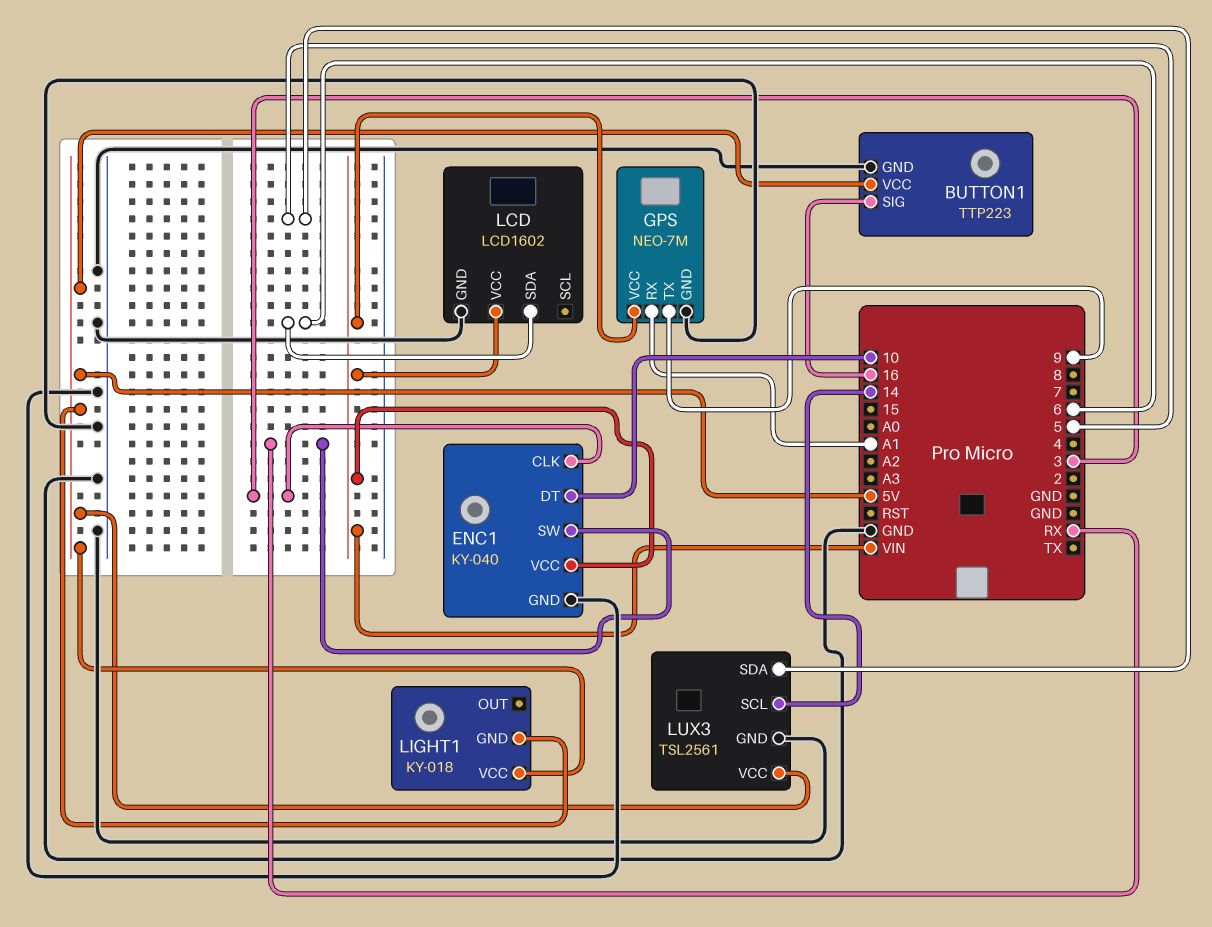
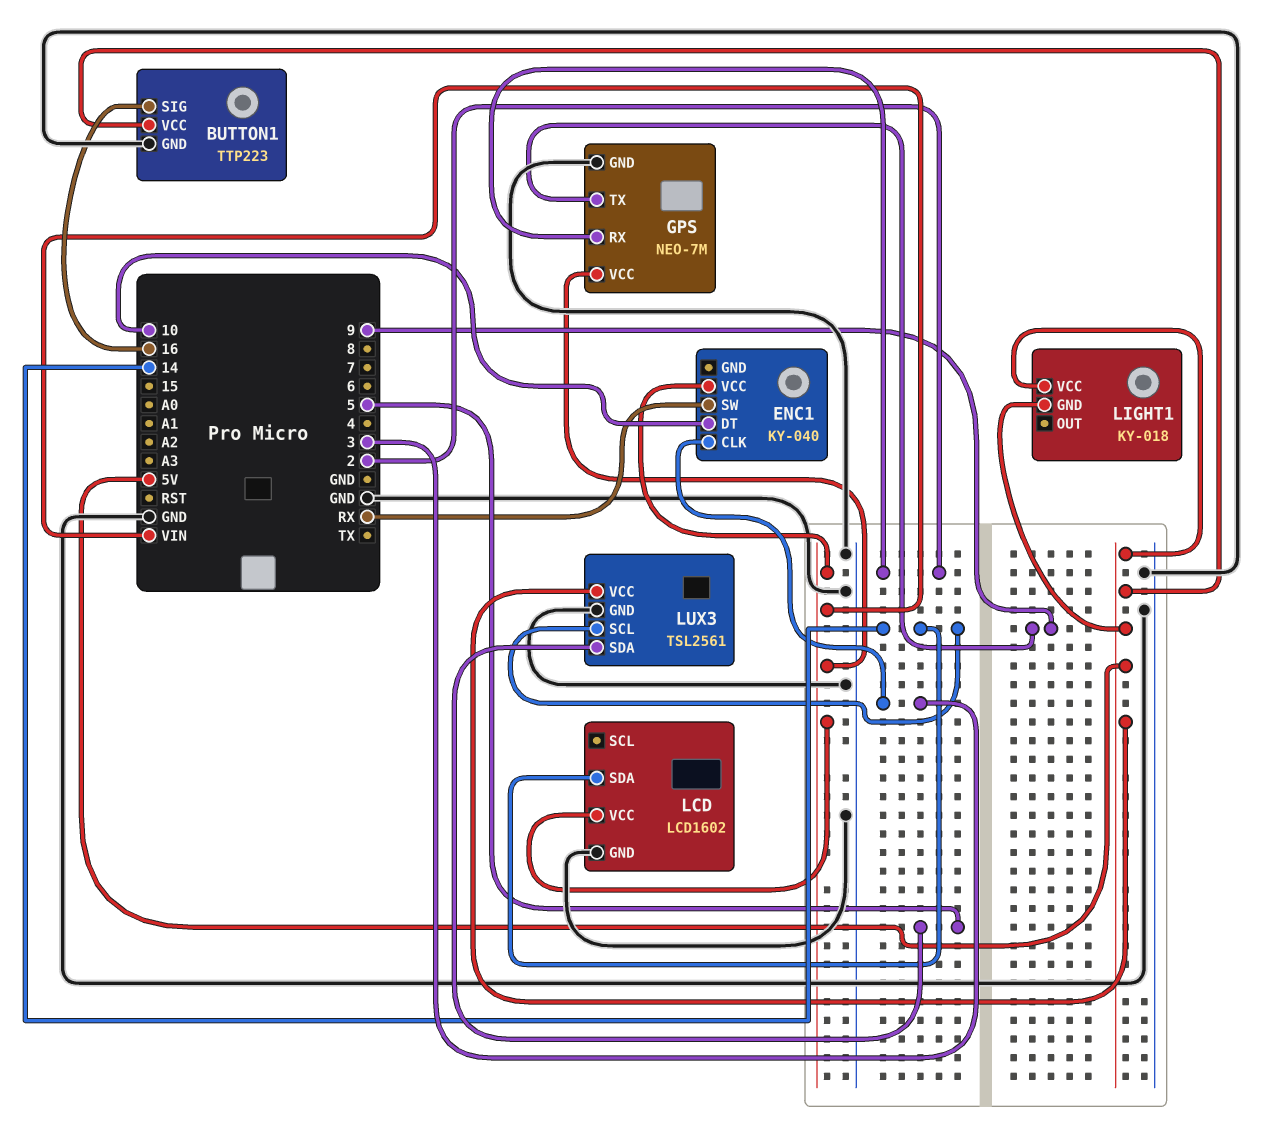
ENC1 pin GND: GND -> none
GPS pin RX: A1 -> 2
LCD pin SDA: 6 -> 14

